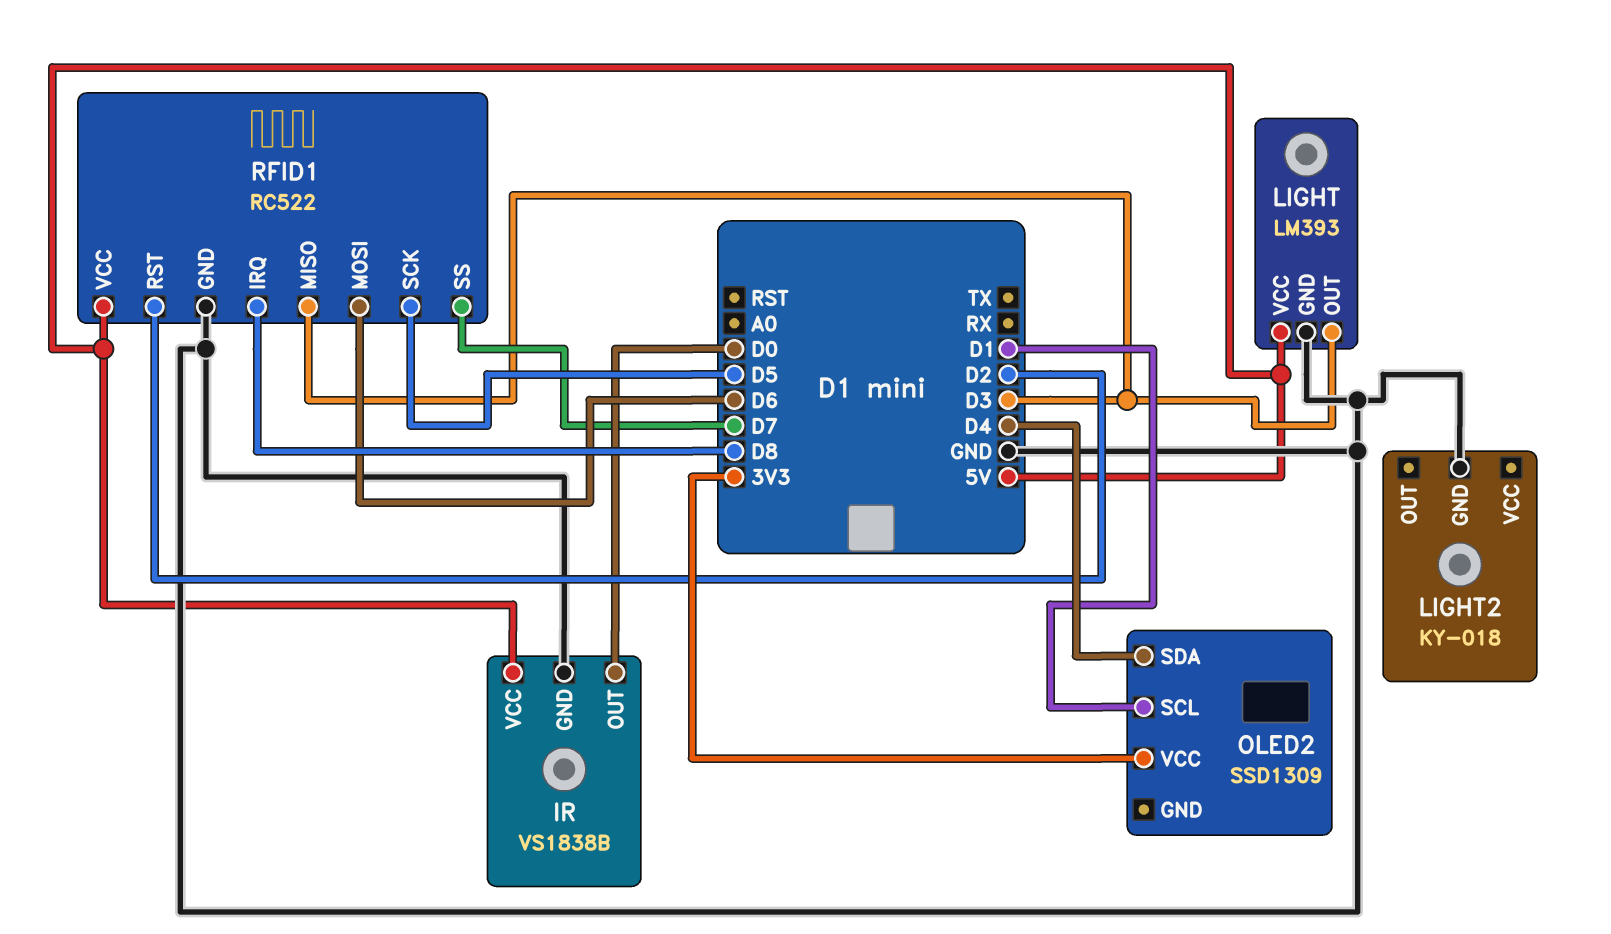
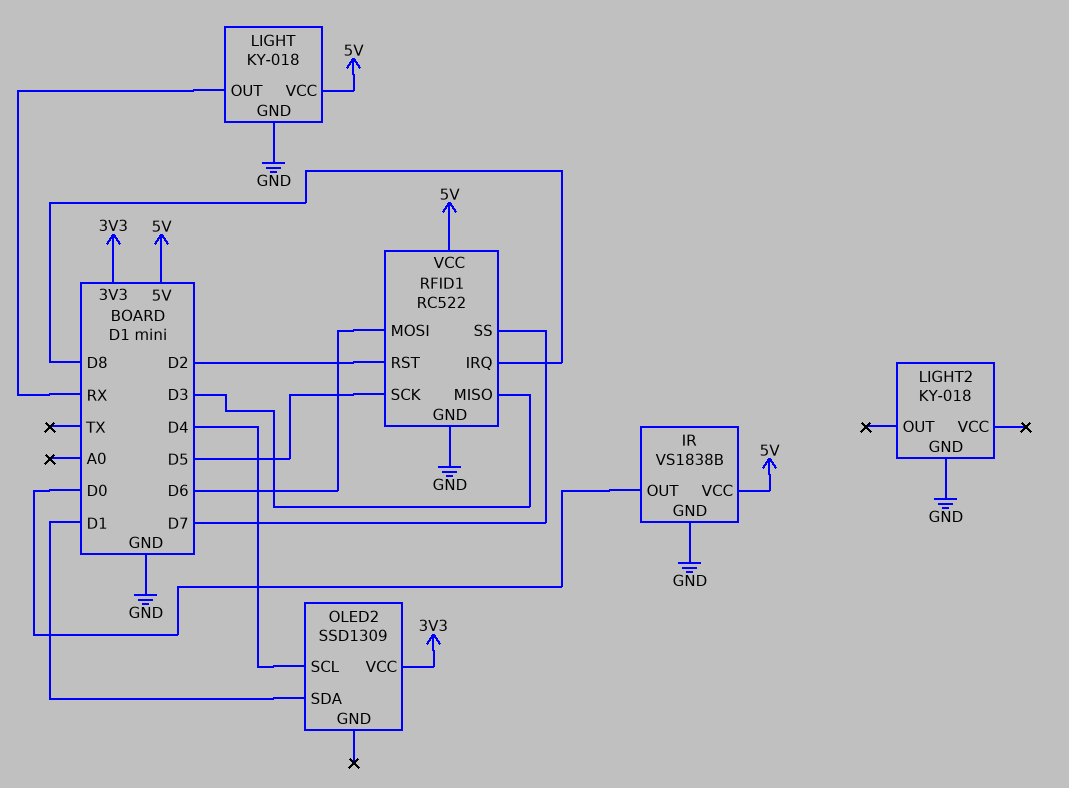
LIGHT: LM393 -> KY-018
LIGHT pin OUT: D3 -> RX
OLED2 pin SCL: D1 -> D4
OLED2 pin SDA: D4 -> D1

